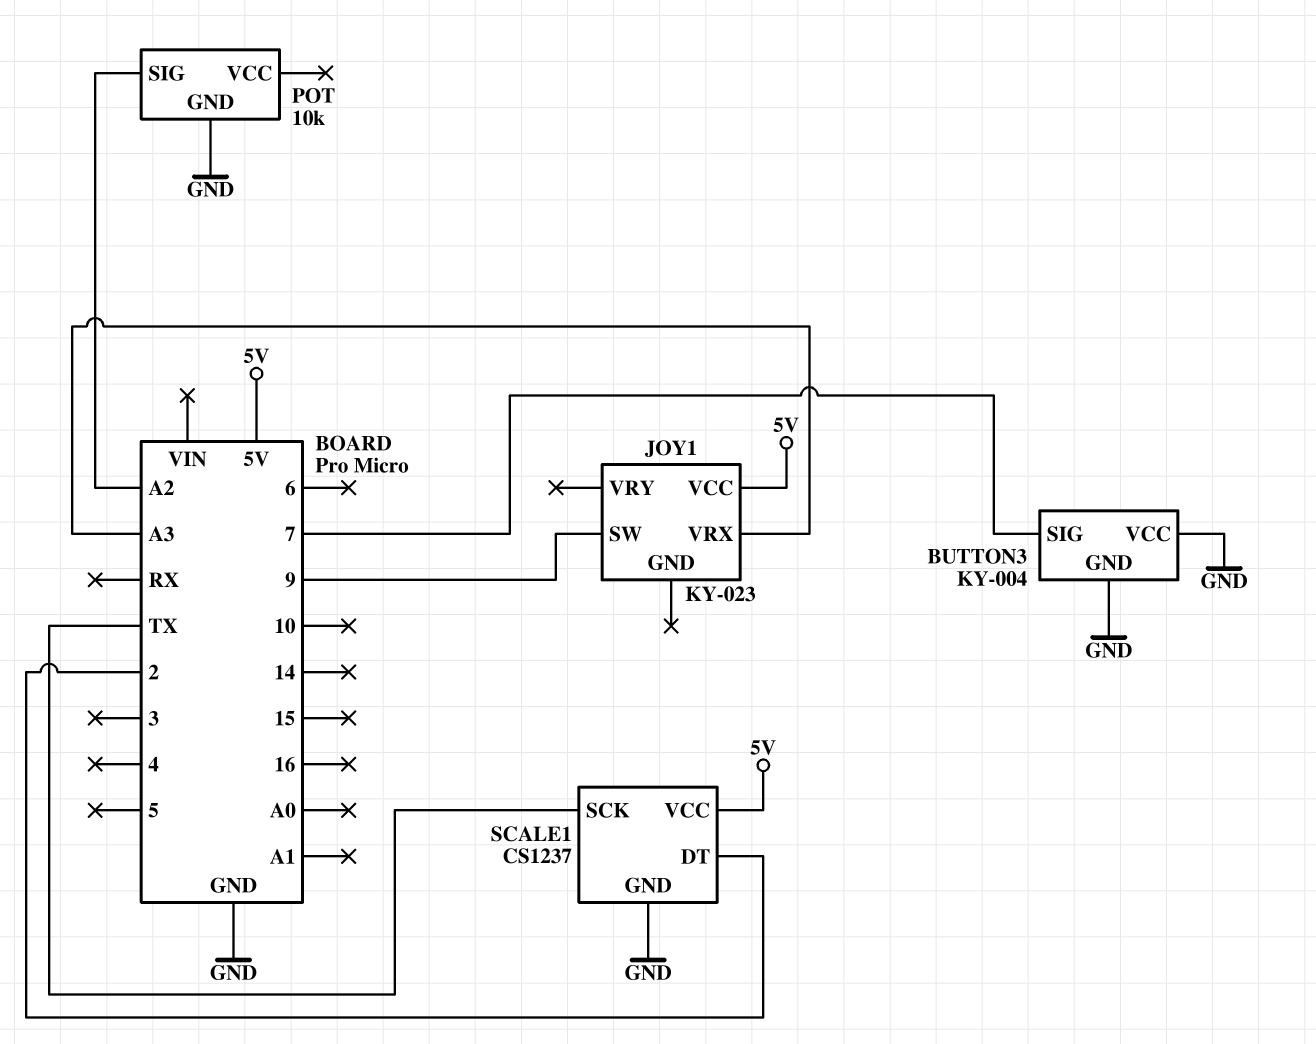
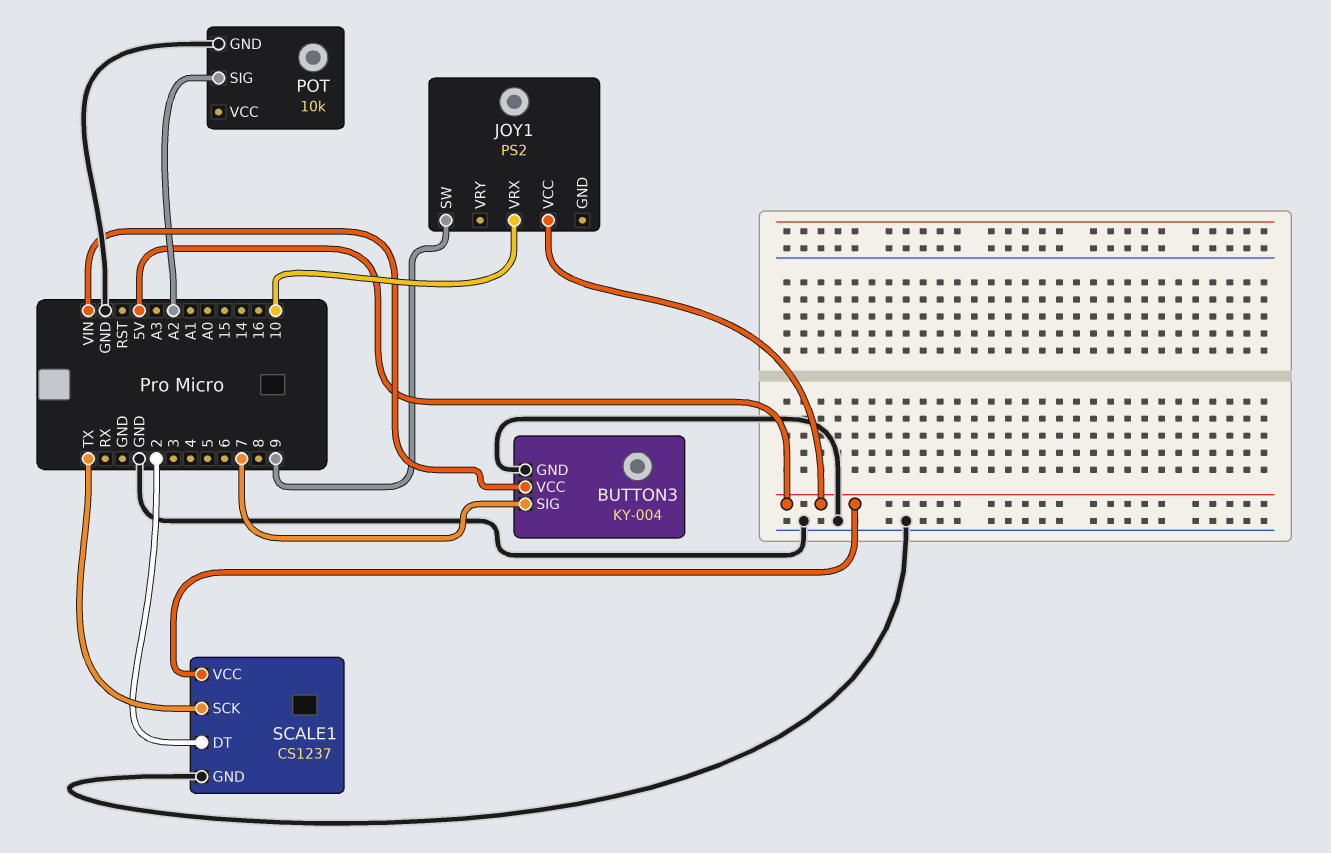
BUTTON3 pin VCC: GND -> VIN
JOY1: KY-023 -> PS2
JOY1 pin VRX: A3 -> 10

